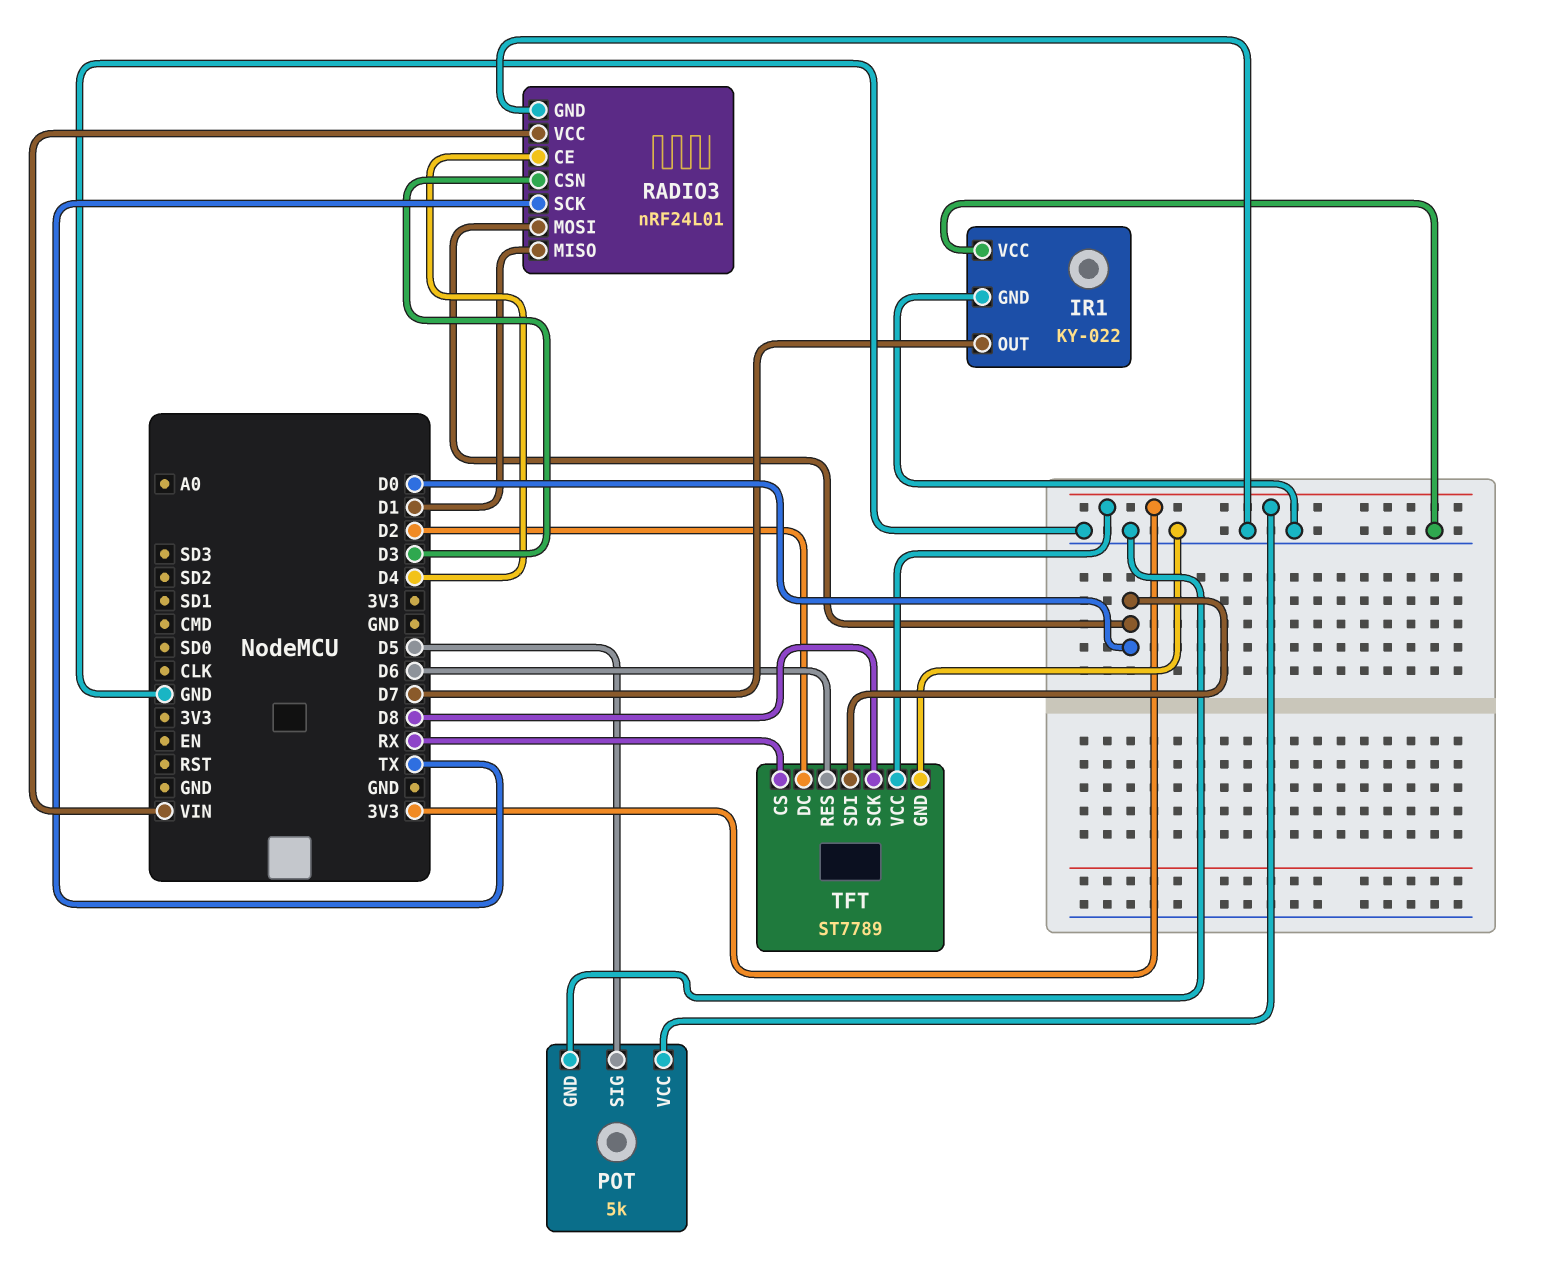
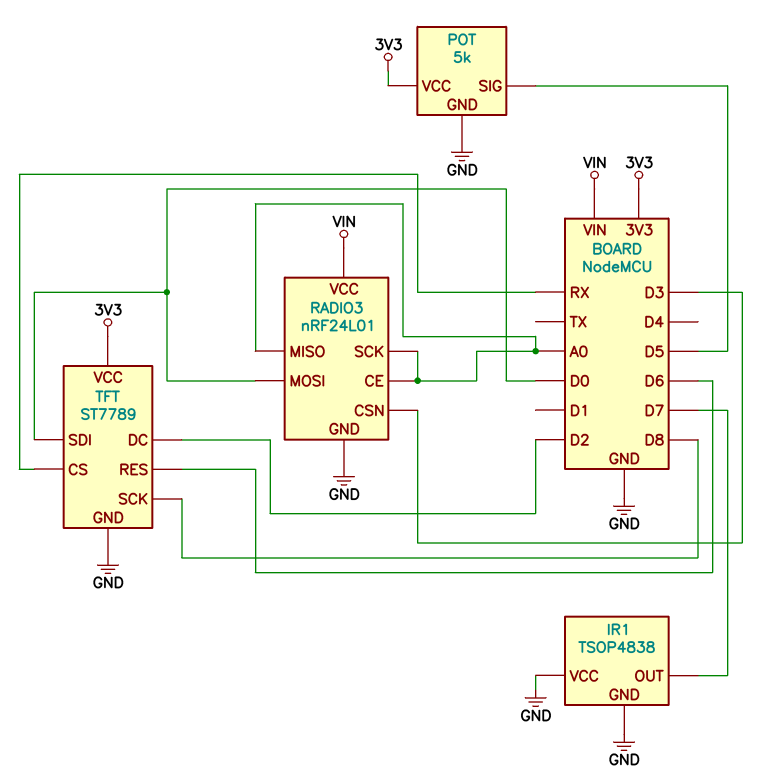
IR1: KY-022 -> TSOP4838
RADIO3 pin CE: D4 -> A0
RADIO3 pin MISO: D1 -> A0
RADIO3 pin SCK: TX -> A0

